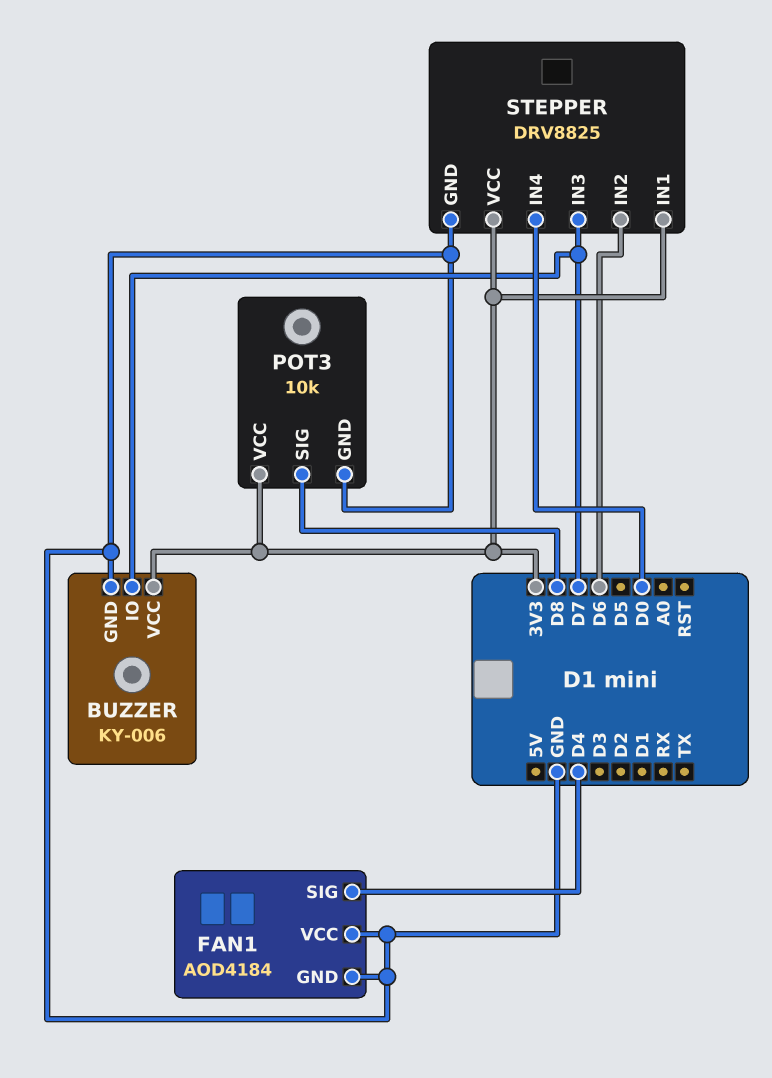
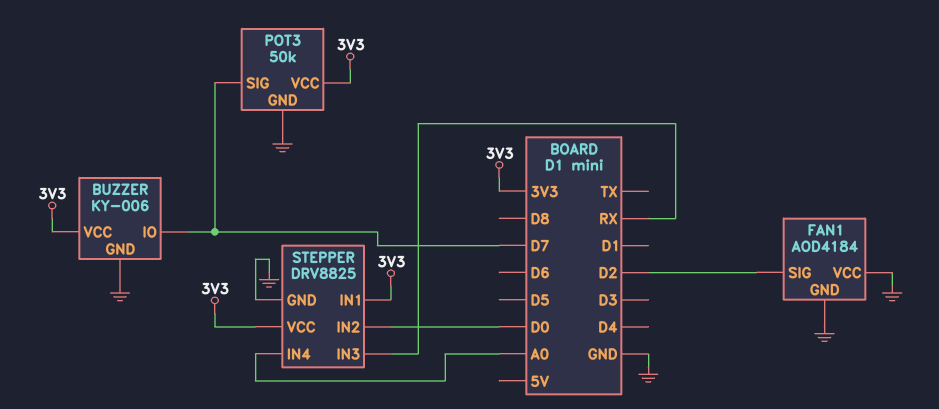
FAN1 pin SIG: D4 -> D2
POT3: 10k -> 50k
POT3 pin SIG: D8 -> D7
STEPPER pin IN2: D6 -> D0
STEPPER pin IN3: D7 -> RX
STEPPER pin IN4: D0 -> A0

